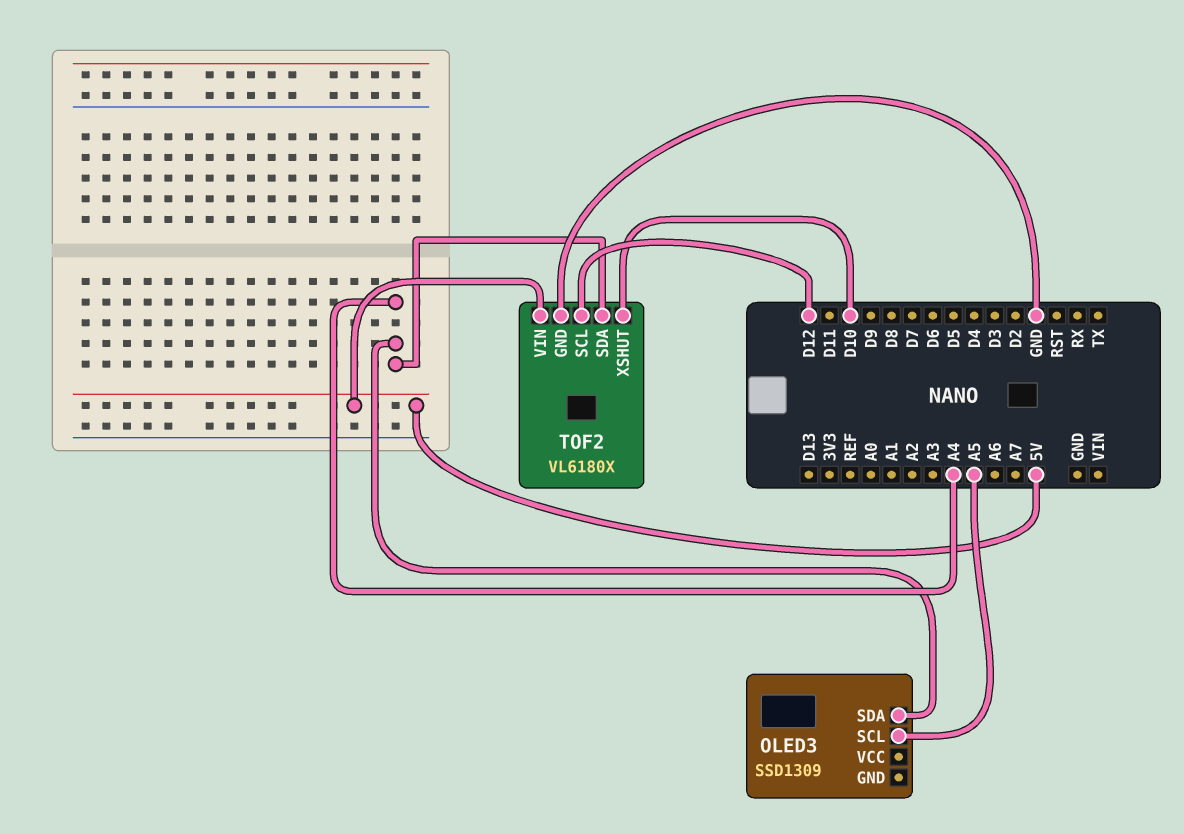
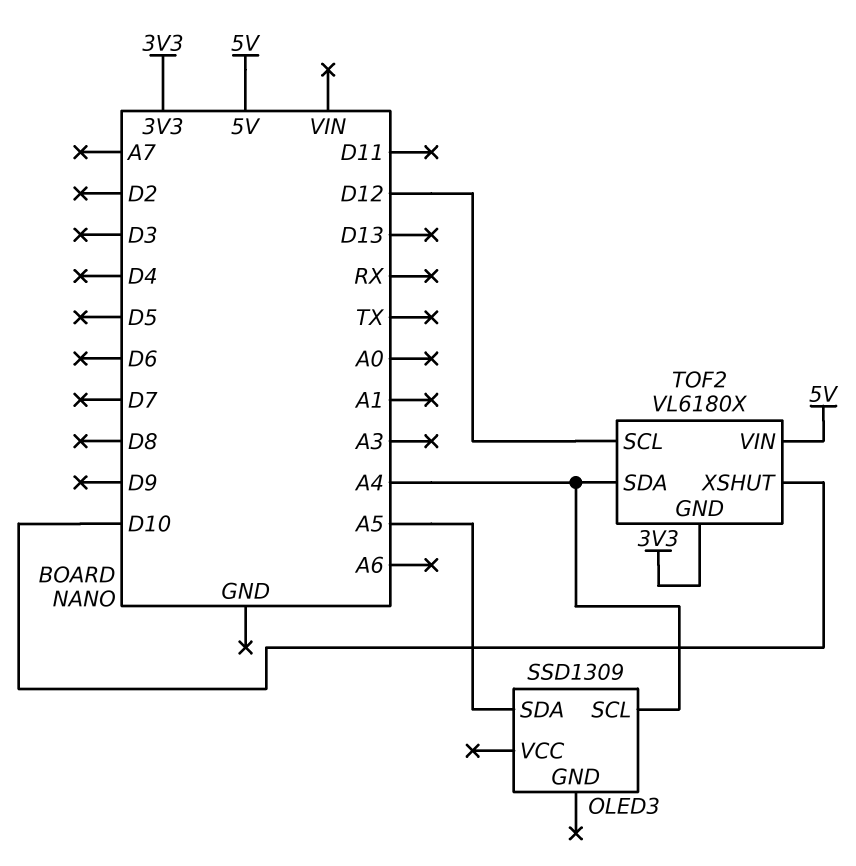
OLED3 pin SCL: A5 -> A4
OLED3 pin SDA: A4 -> A5
TOF2 pin GND: GND -> 3V3

